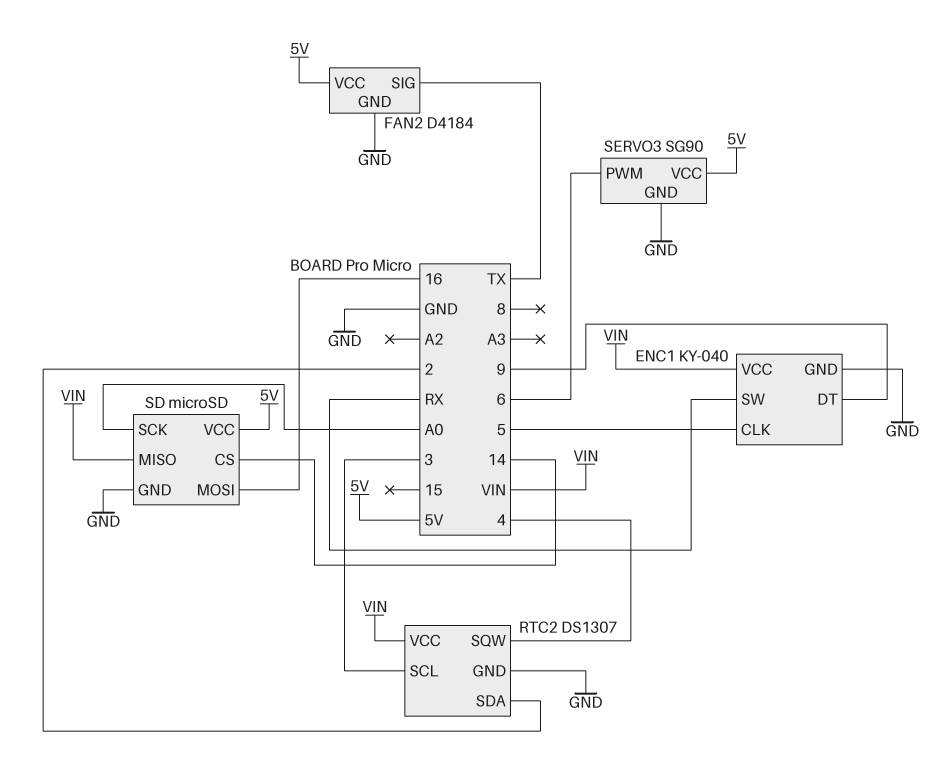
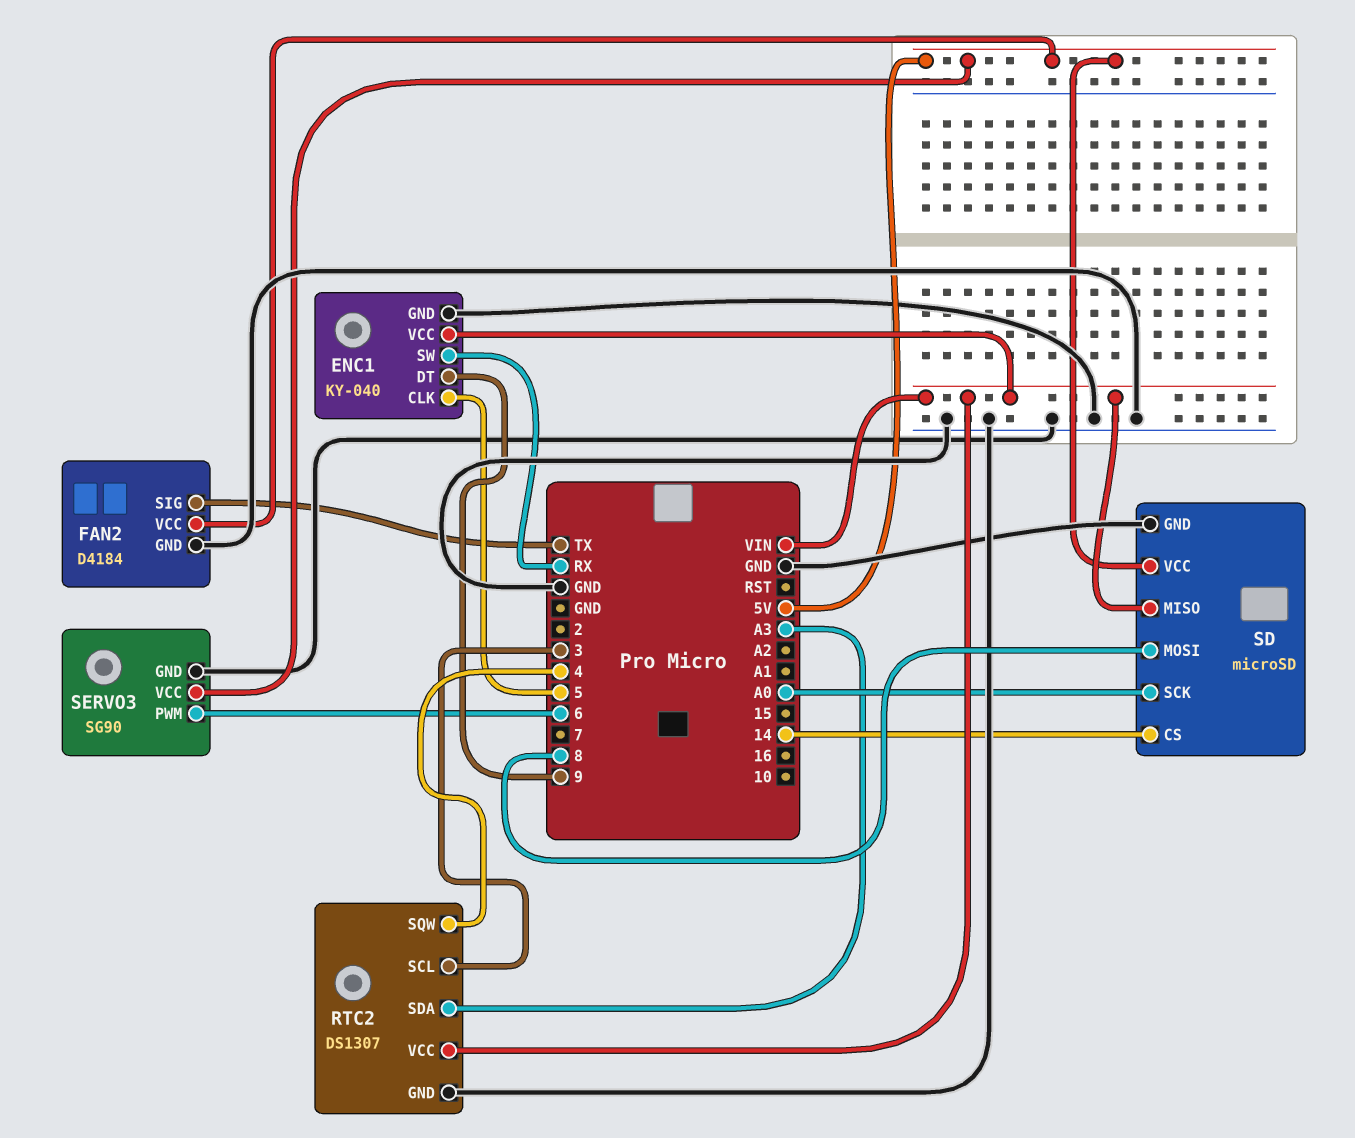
RTC2 pin SDA: 2 -> A3
SD pin MOSI: 16 -> 8

